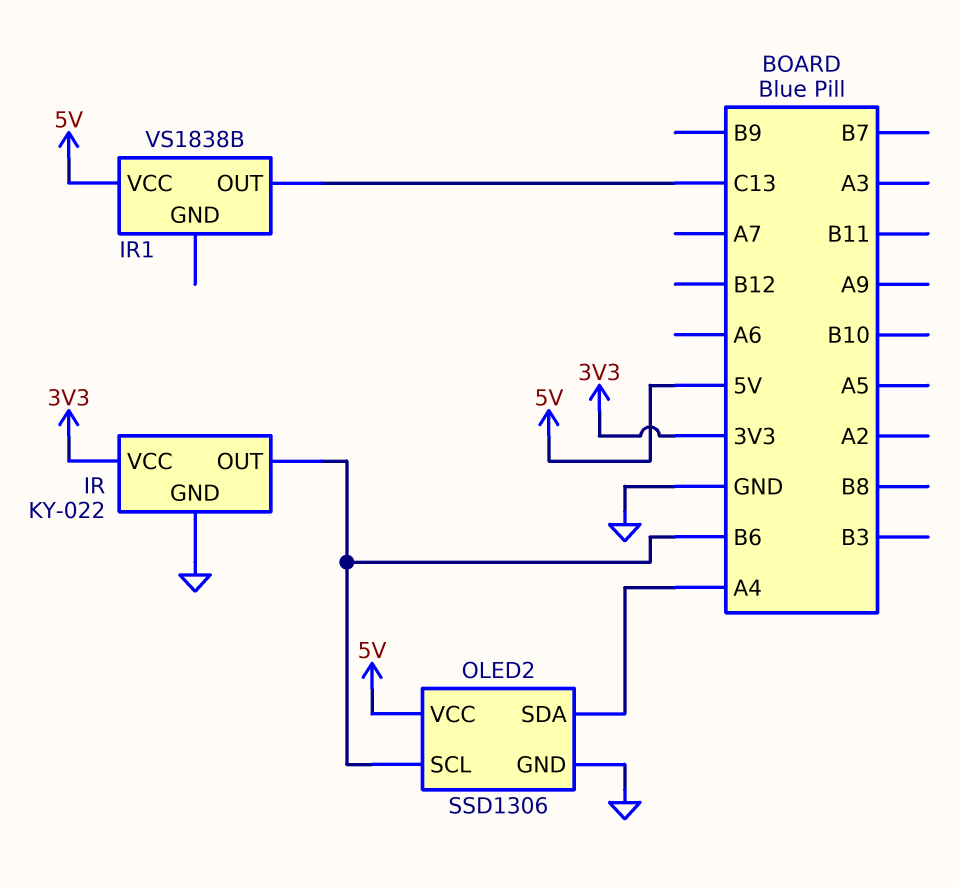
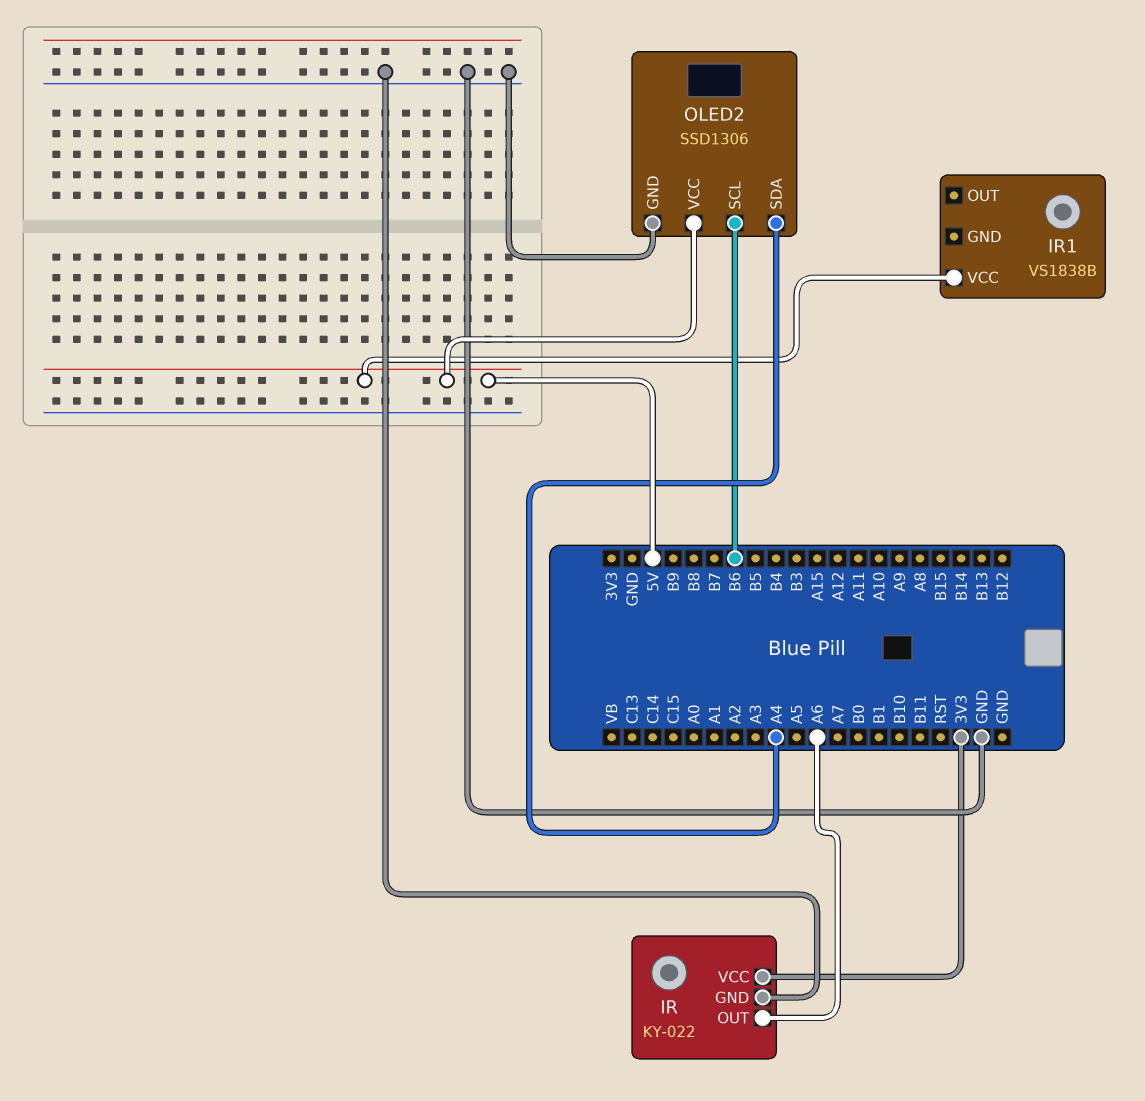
IR pin OUT: B6 -> A6
IR1 pin OUT: C13 -> none

